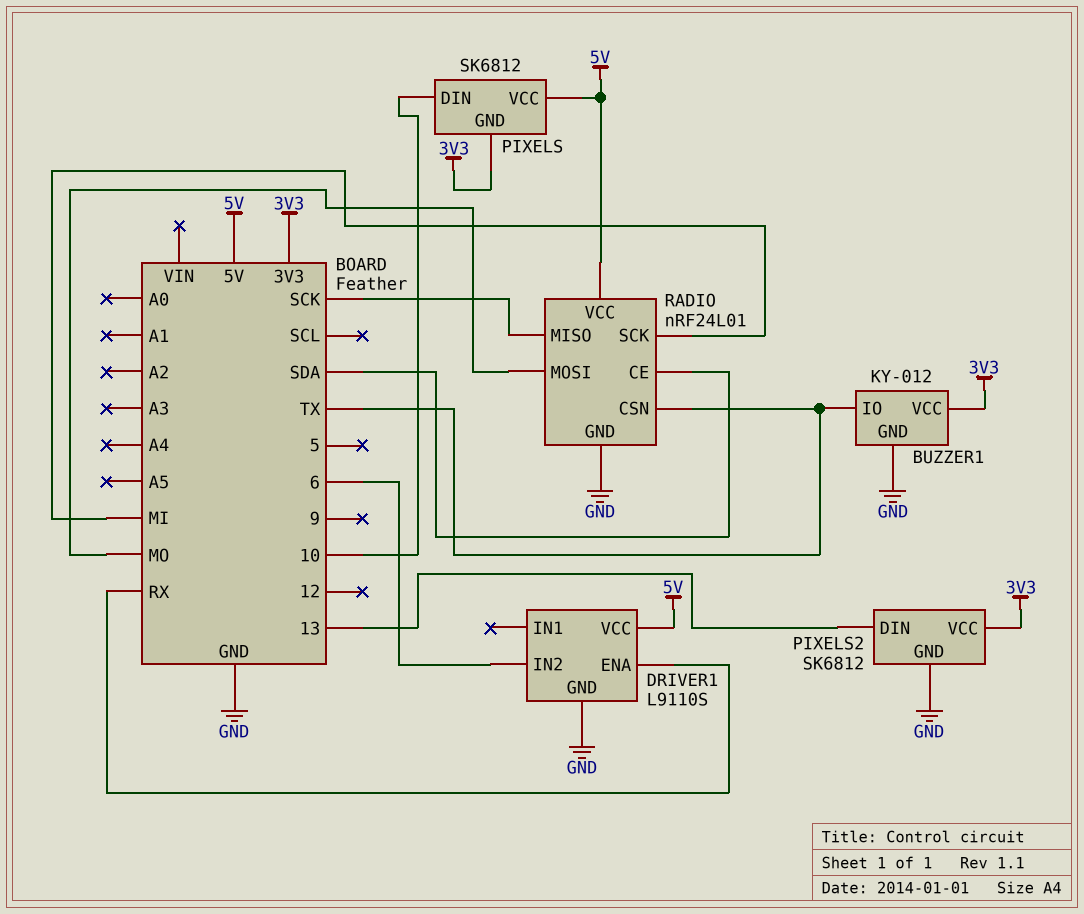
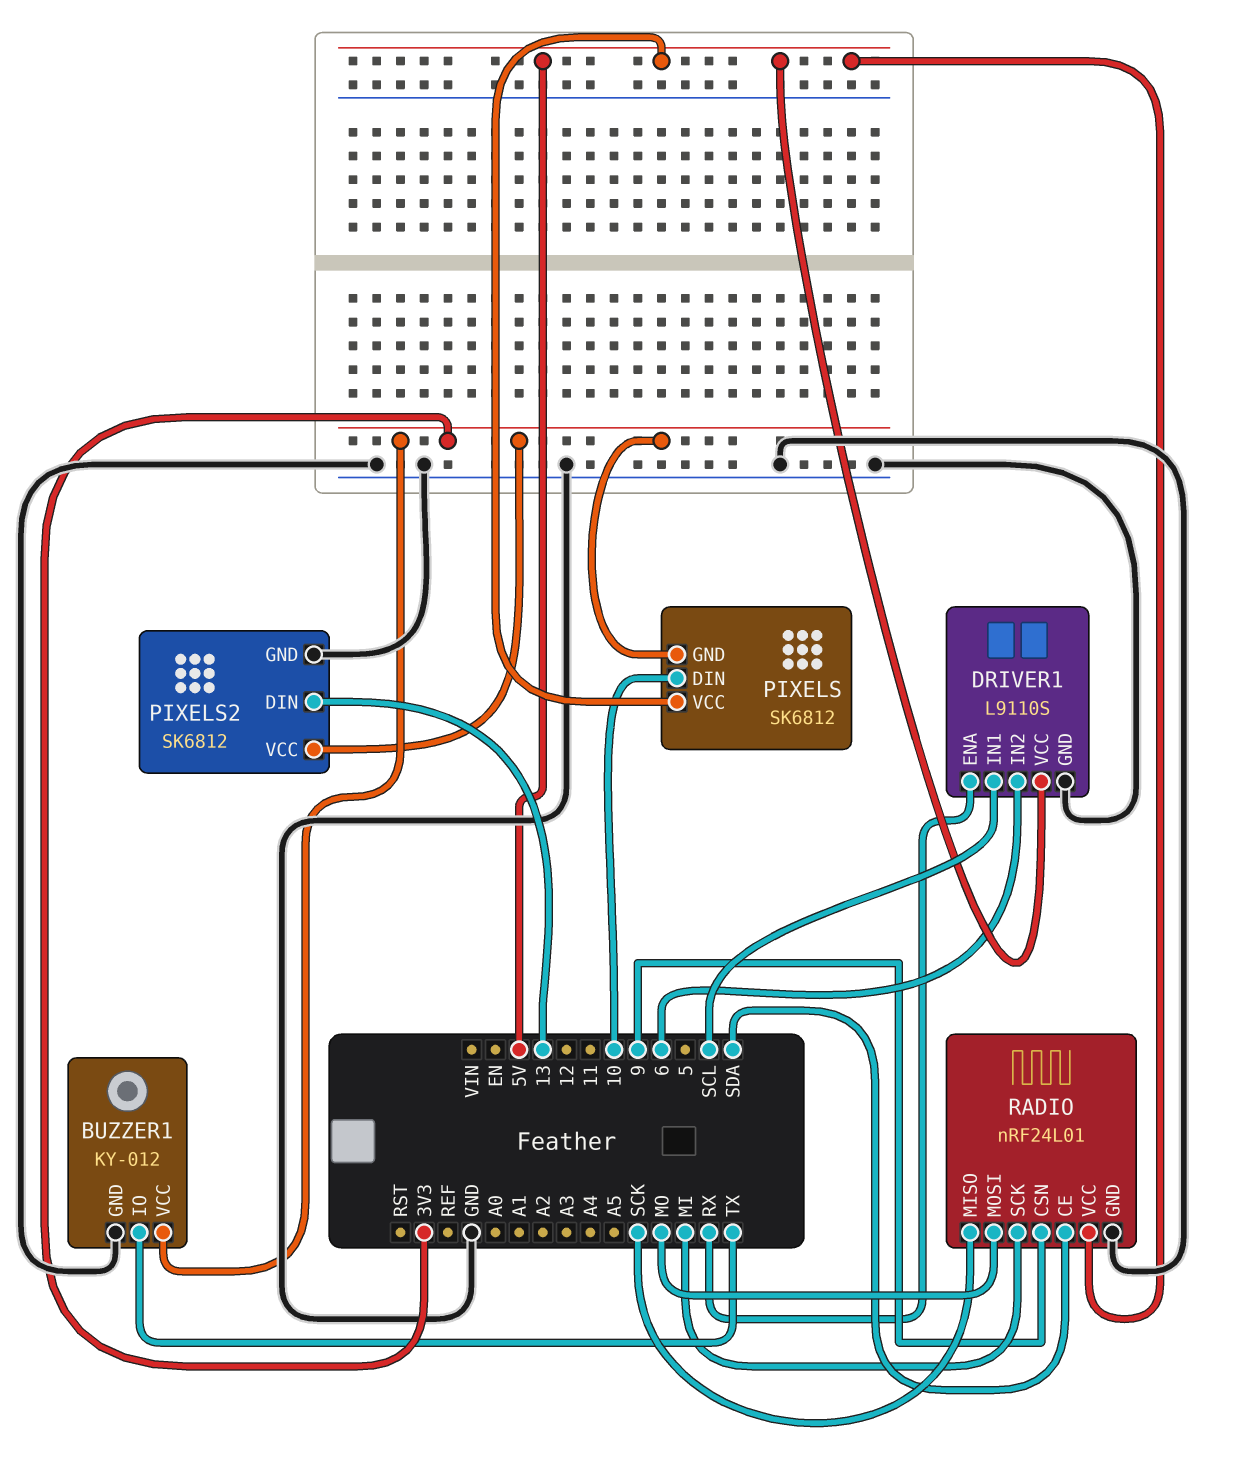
DRIVER1 pin IN1: none -> SCL
RADIO pin CSN: TX -> 9

